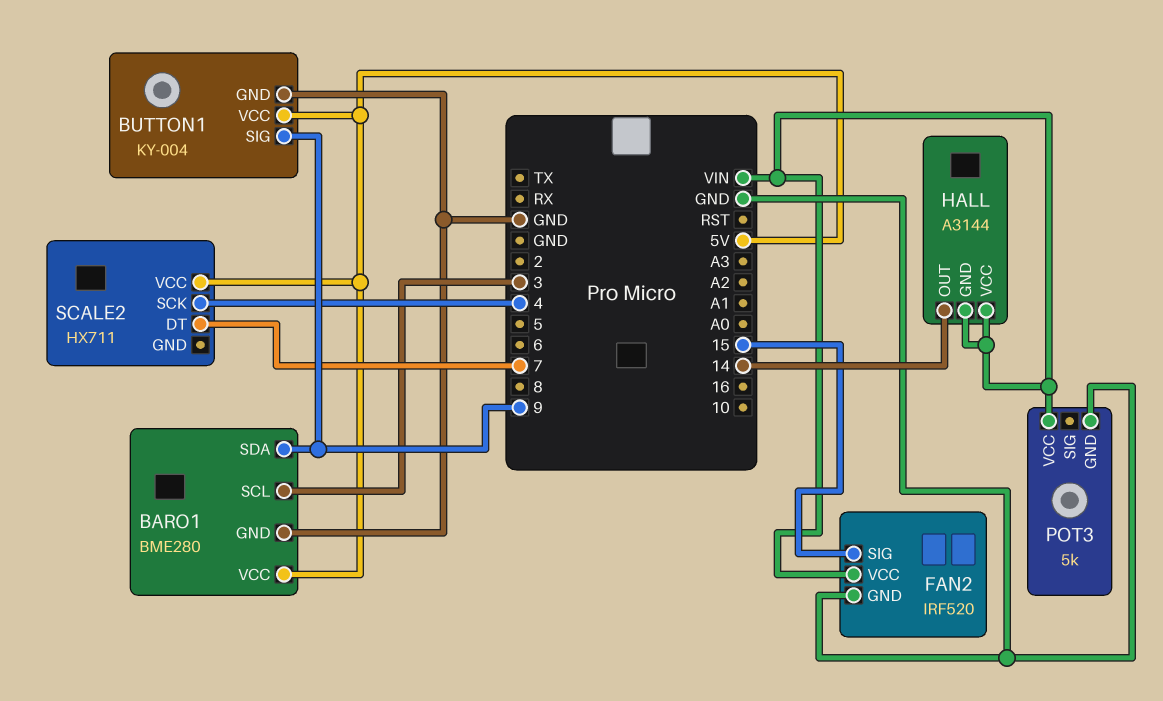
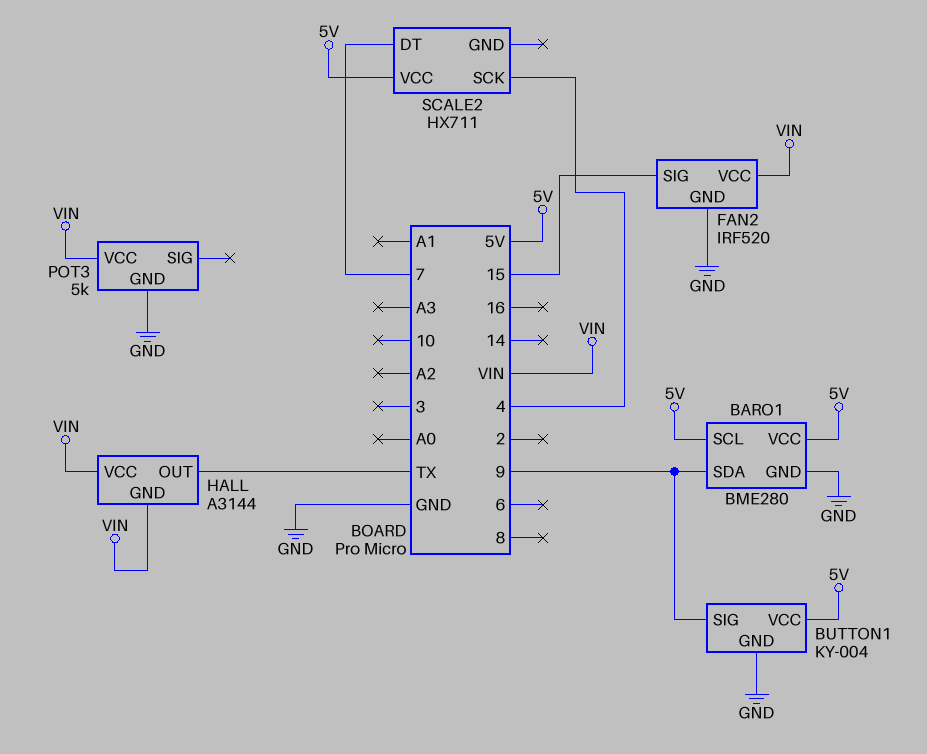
BARO1 pin SCL: 3 -> 5V
HALL pin OUT: 14 -> TX

